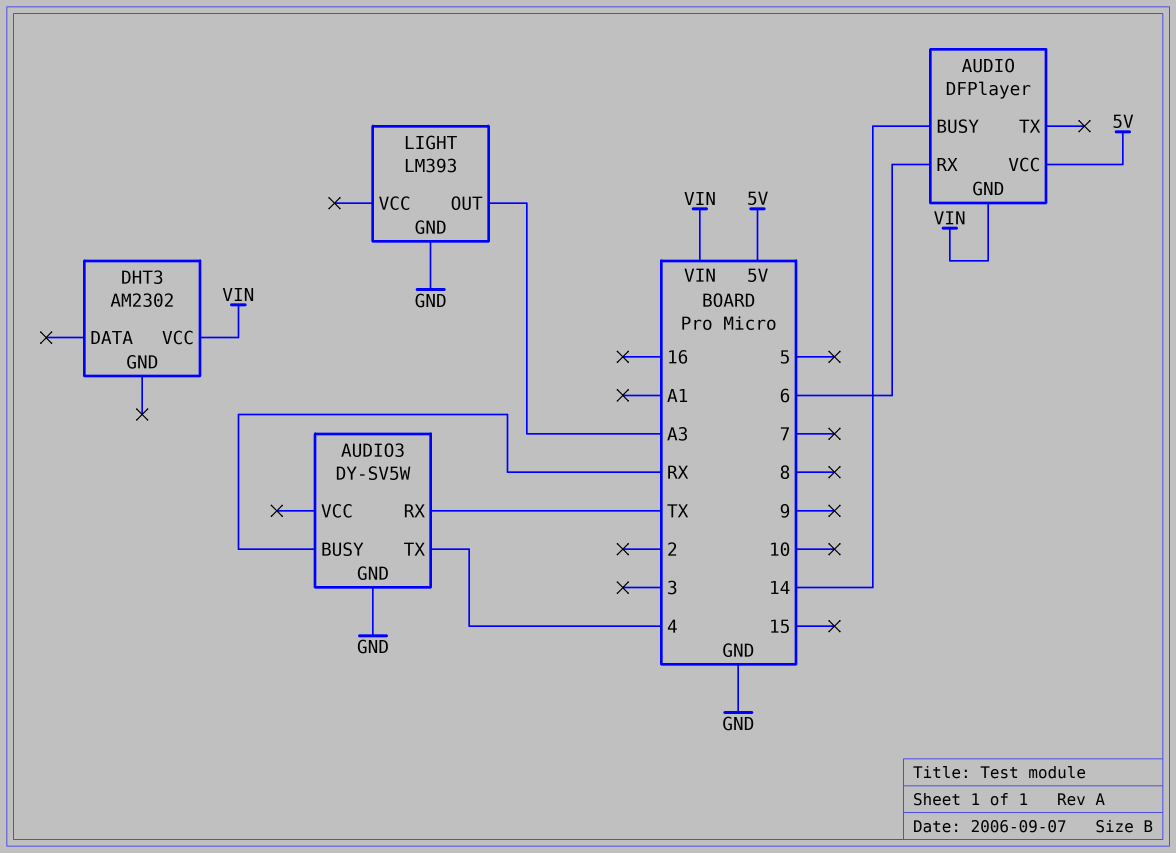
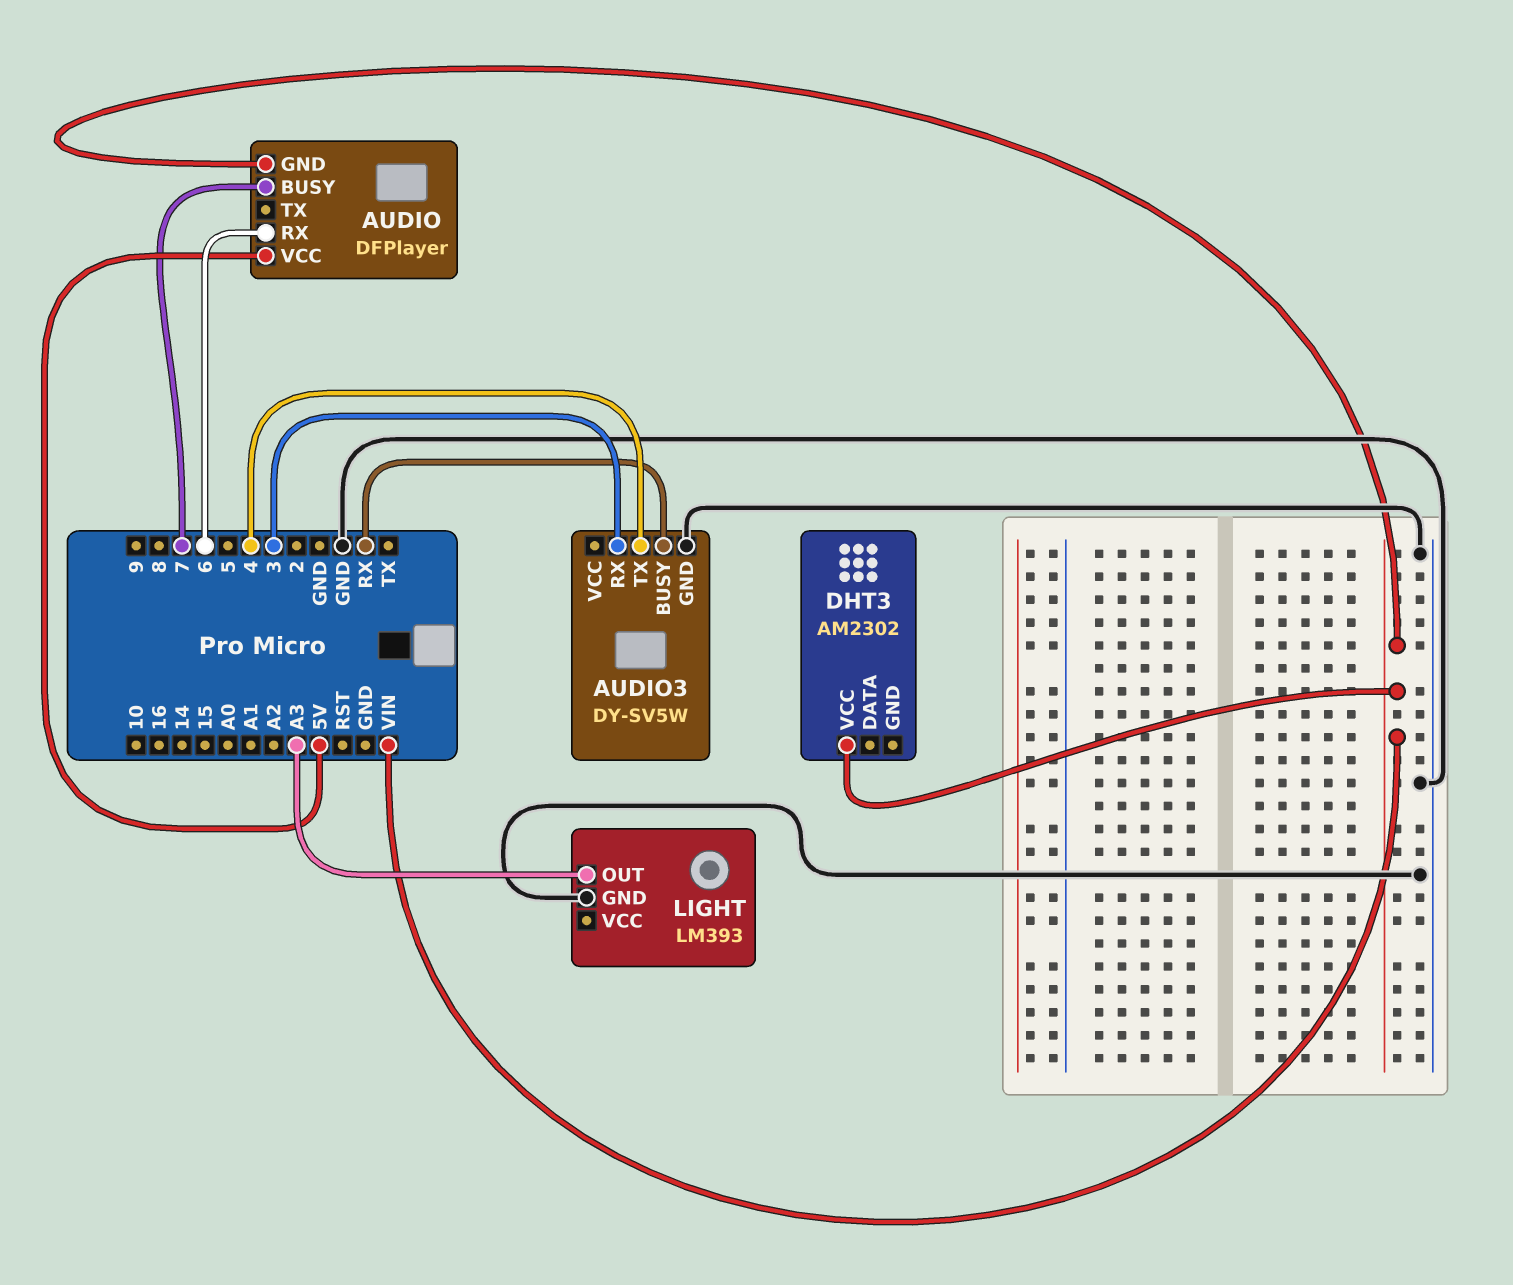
AUDIO pin BUSY: 14 -> 7
AUDIO3 pin RX: TX -> 3

